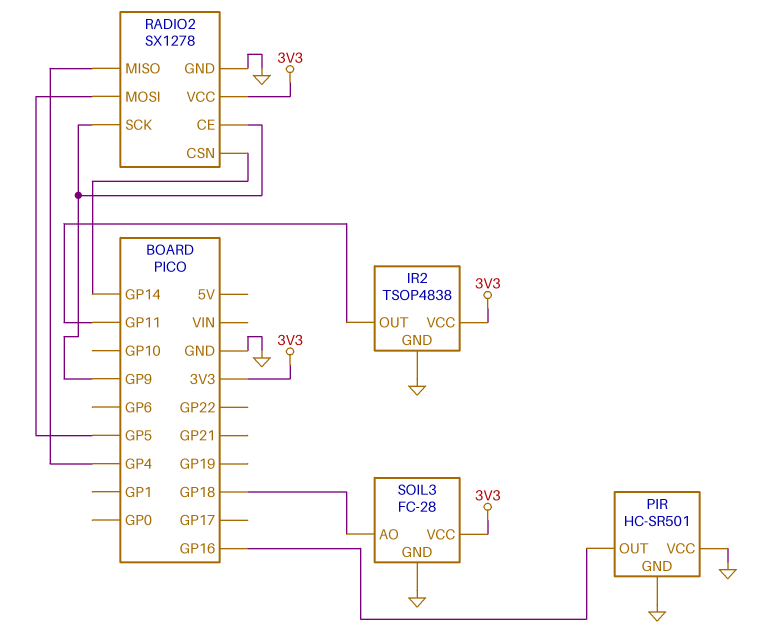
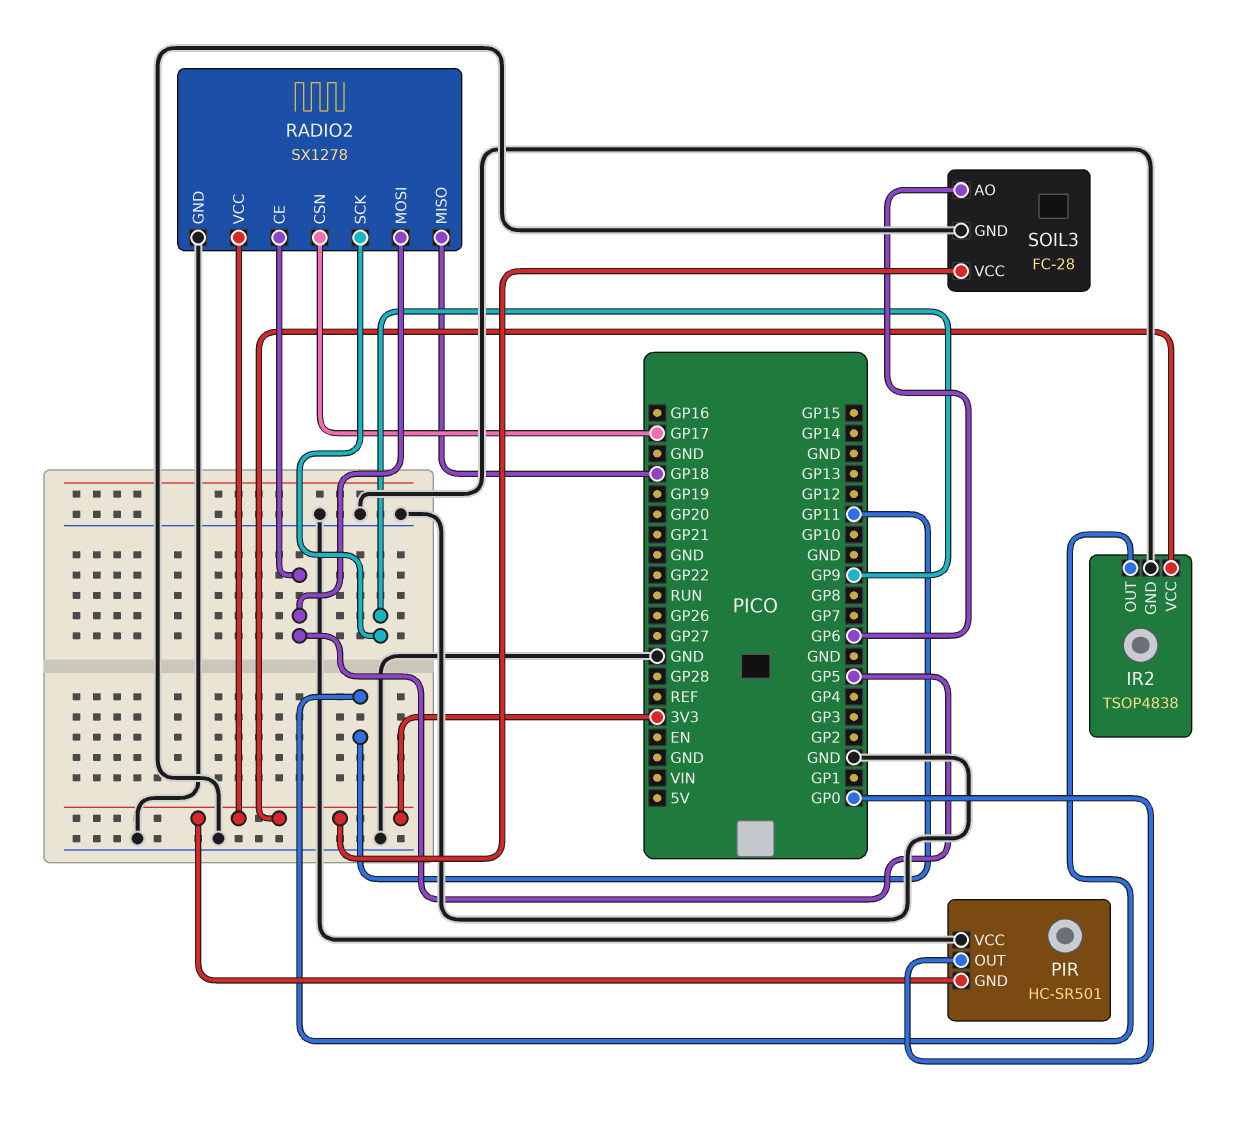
PIR pin GND: GND -> 3V3
PIR pin OUT: GP16 -> GP0
RADIO2 pin CE: GP9 -> GP5
RADIO2 pin CSN: GP14 -> GP17
RADIO2 pin MISO: GP4 -> GP18
SOIL3 pin AO: GP18 -> GP6

